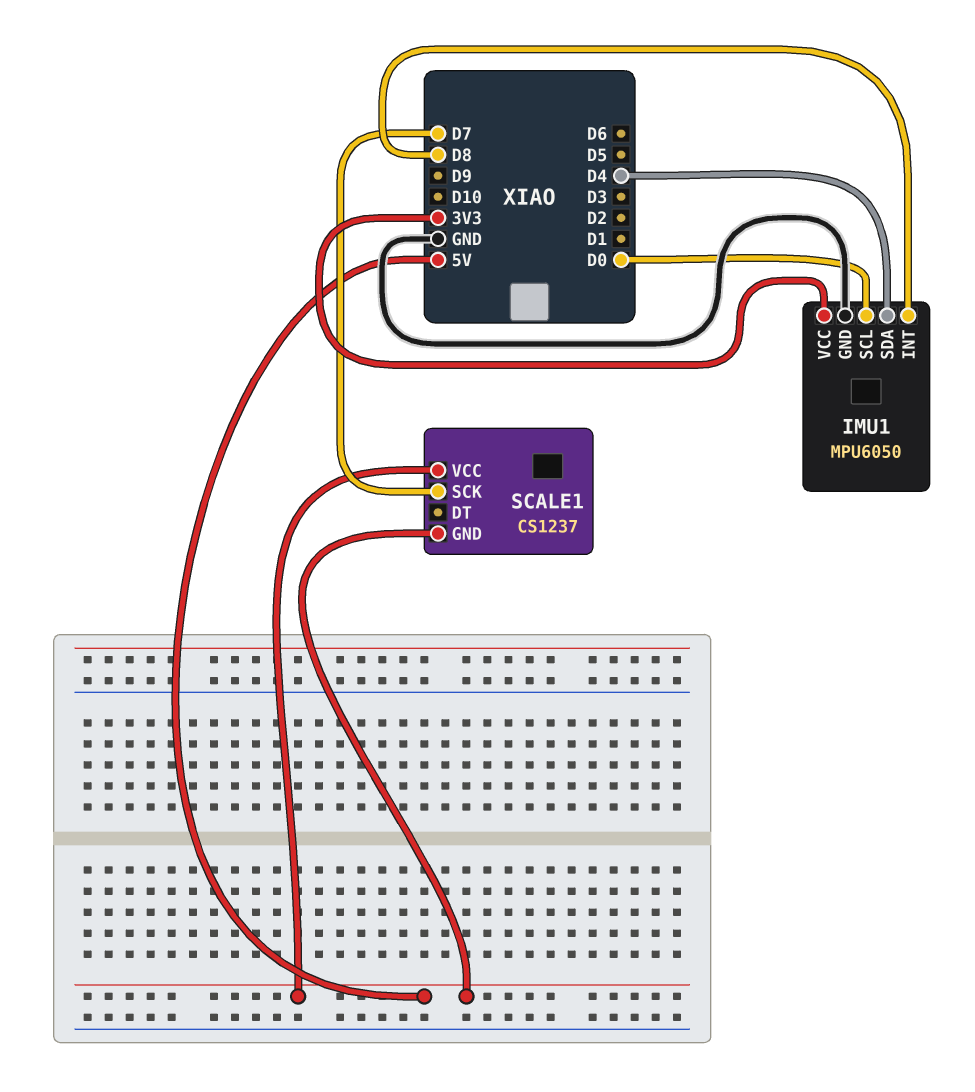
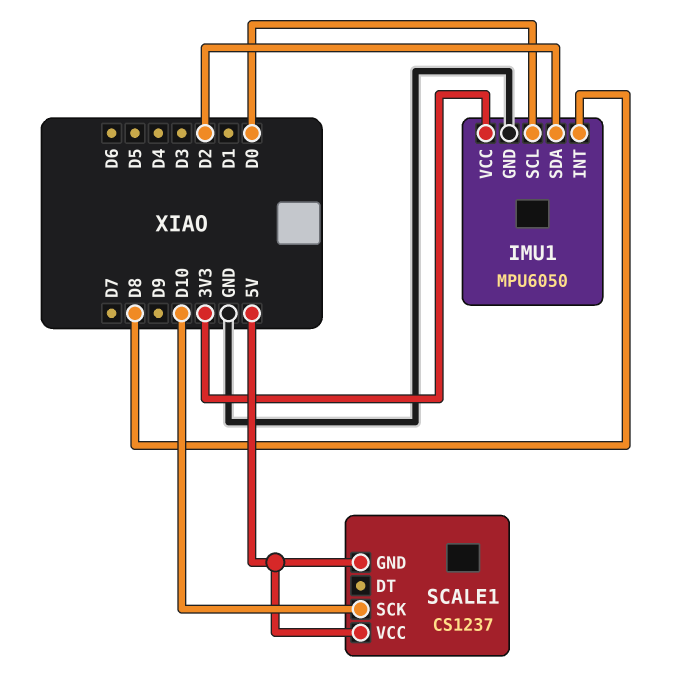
IMU1 pin SDA: D4 -> D2
SCALE1 pin SCK: D7 -> D10

